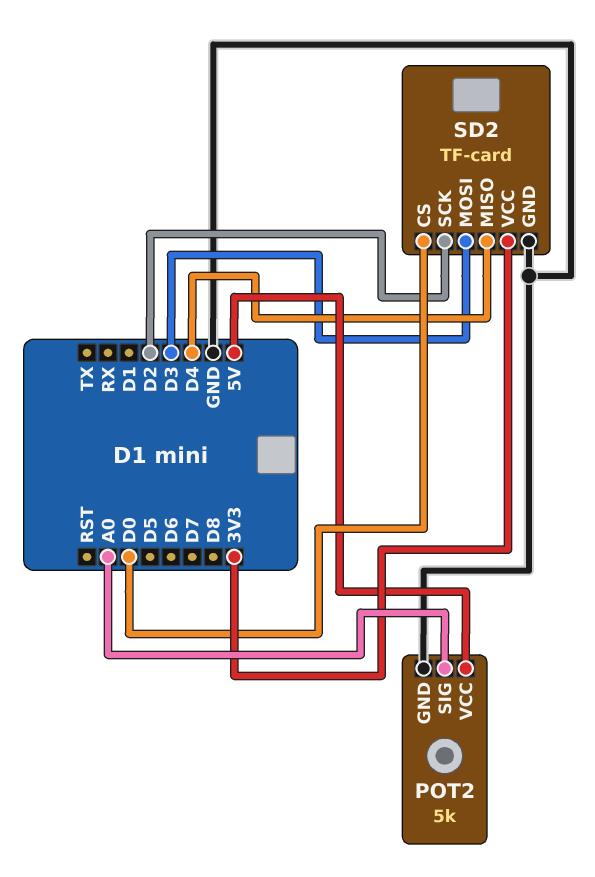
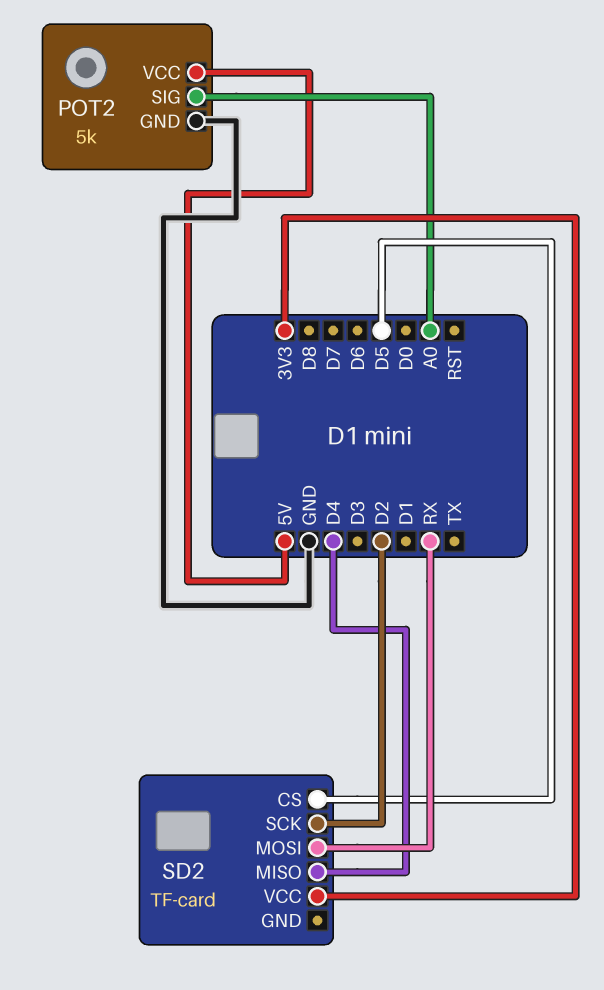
SD2 pin CS: D0 -> D5
SD2 pin GND: GND -> none
SD2 pin MOSI: D3 -> RX

